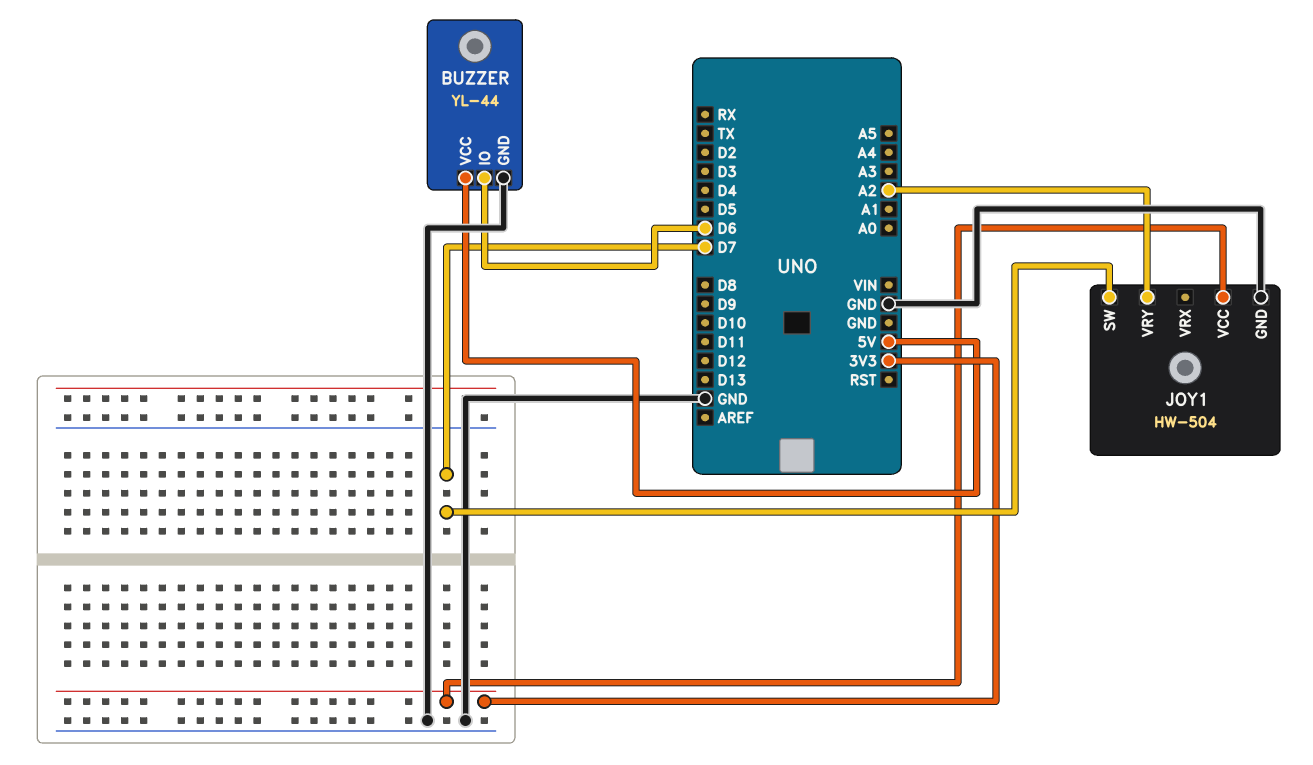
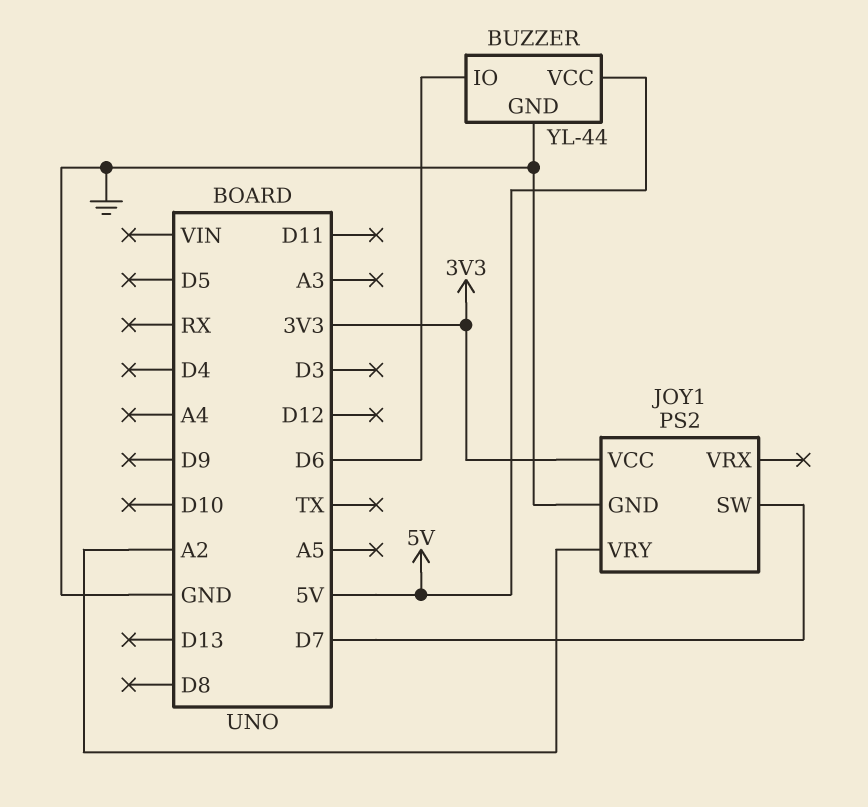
JOY1: HW-504 -> PS2

